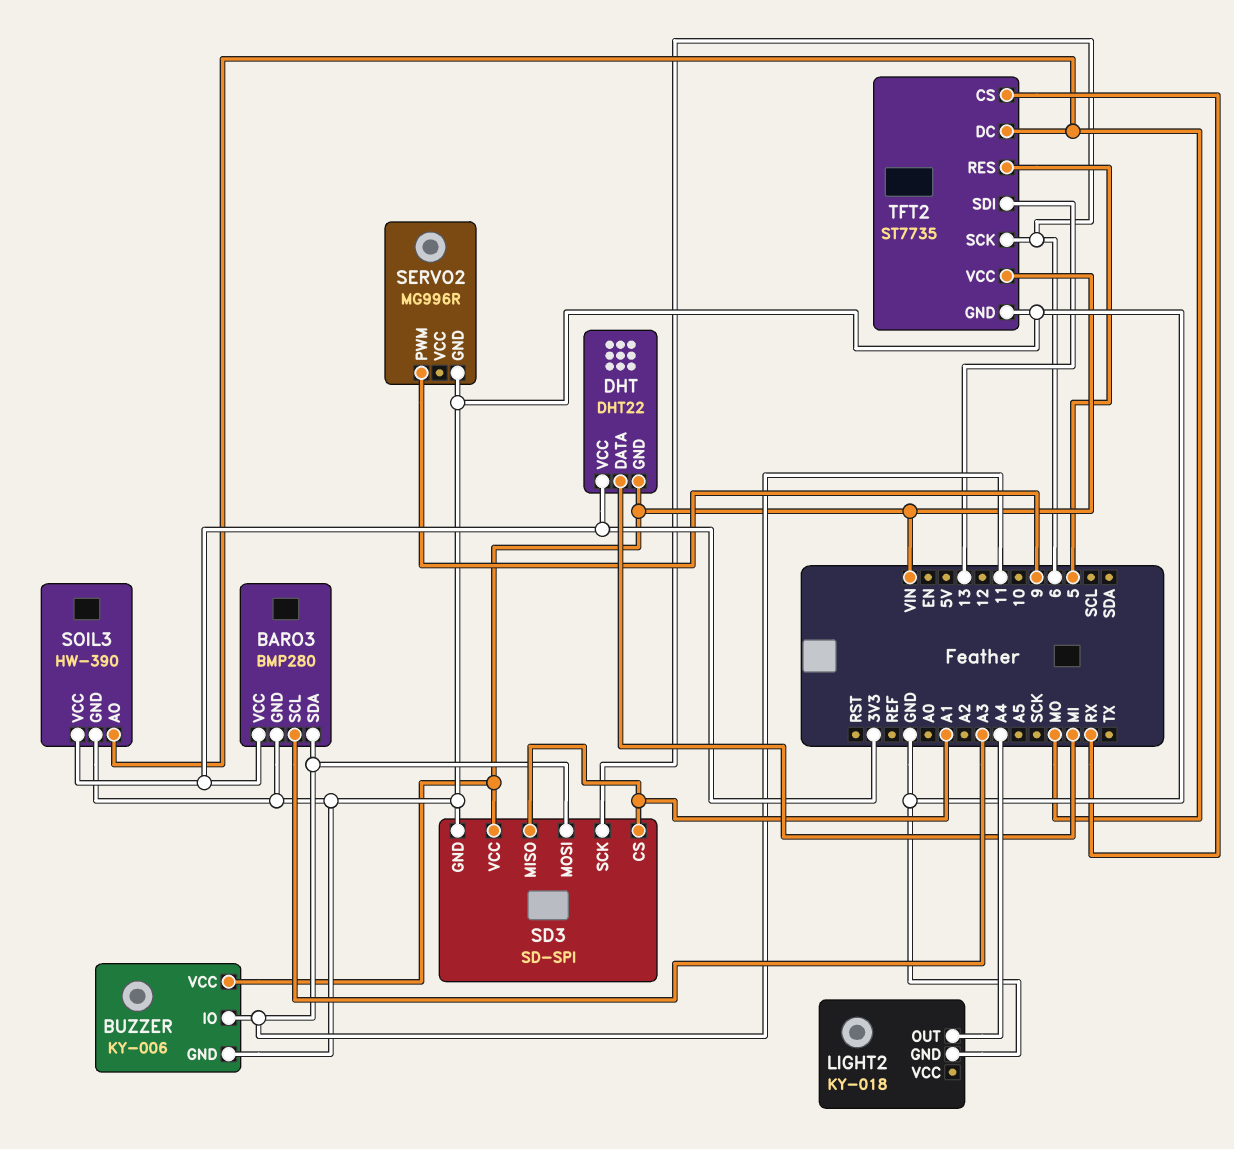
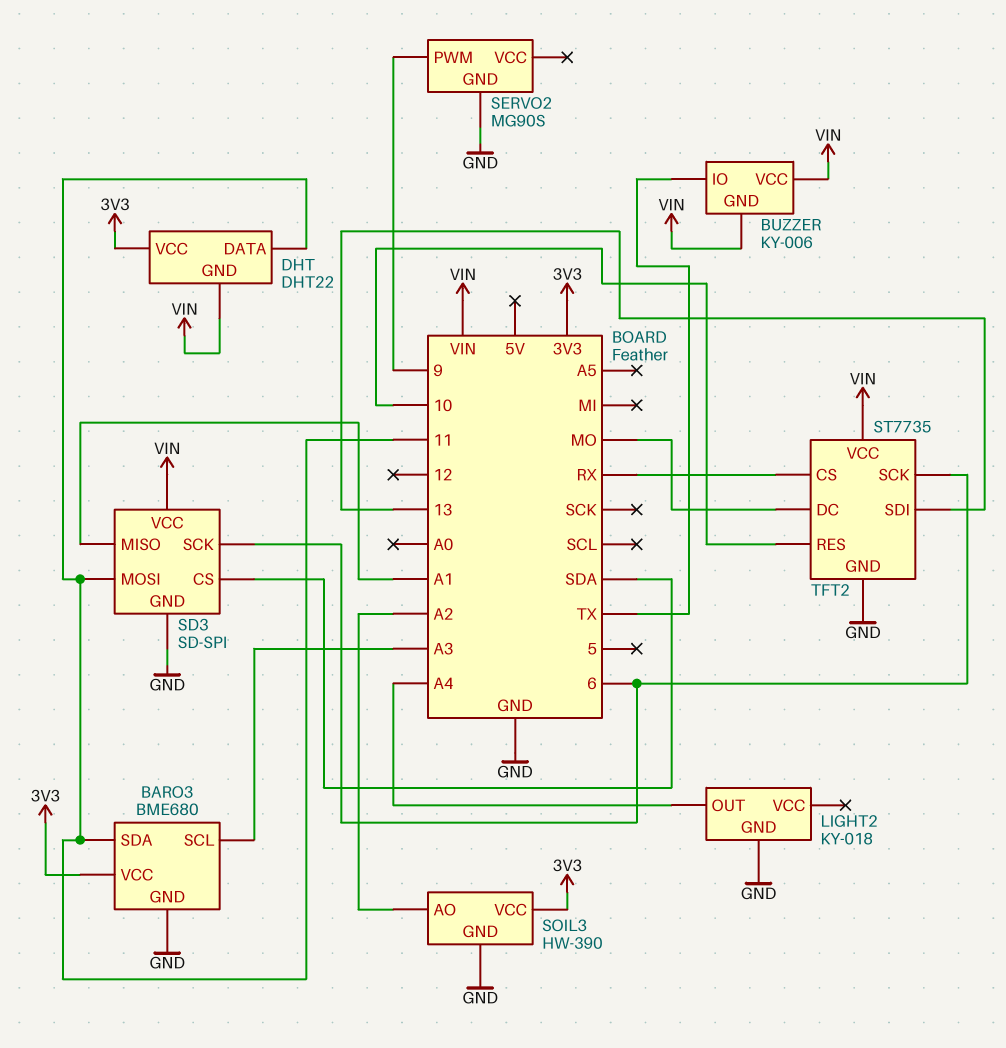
BARO3: BMP280 -> BME680
BUZZER pin GND: GND -> VIN
BUZZER pin IO: 11 -> TX
DHT pin DATA: MI -> 11
SD3 pin CS: A1 -> SDA
SERVO2: MG996R -> MG90S
SOIL3 pin AO: MO -> A2
TFT2 pin RES: 5 -> 10

